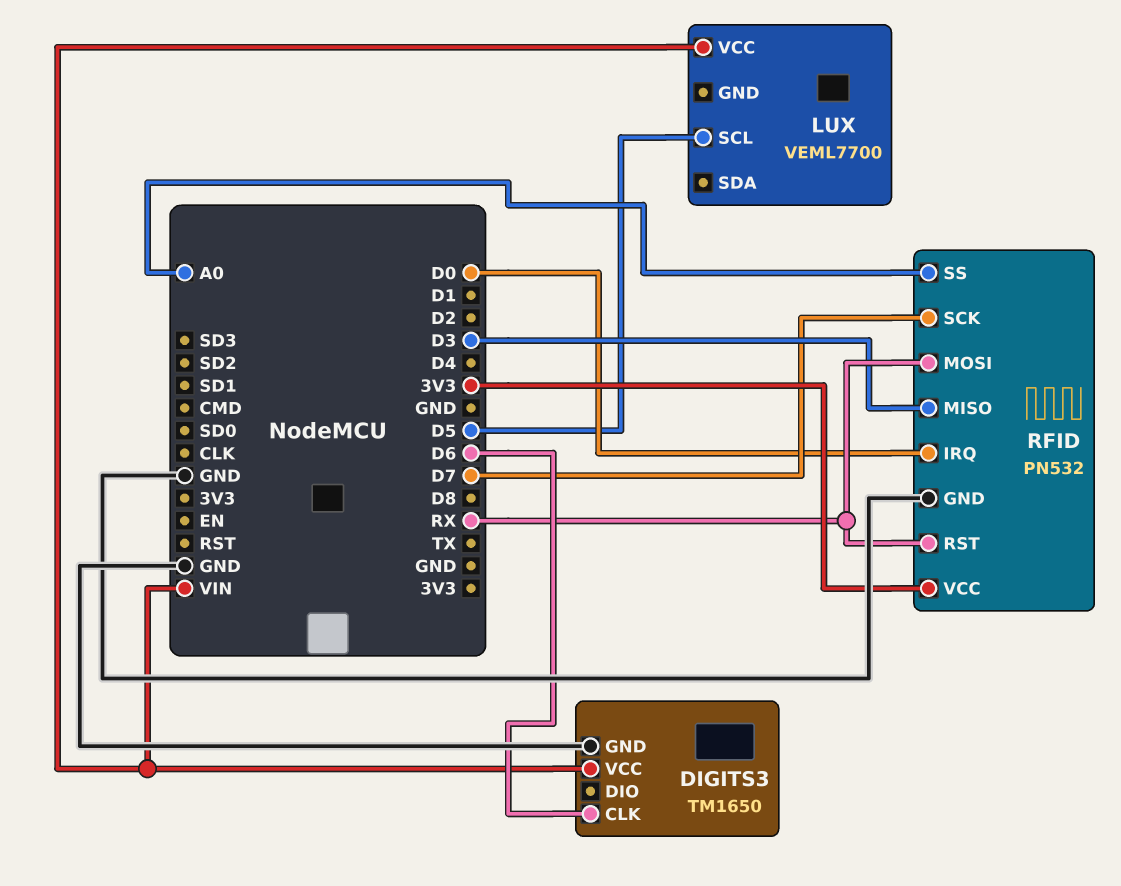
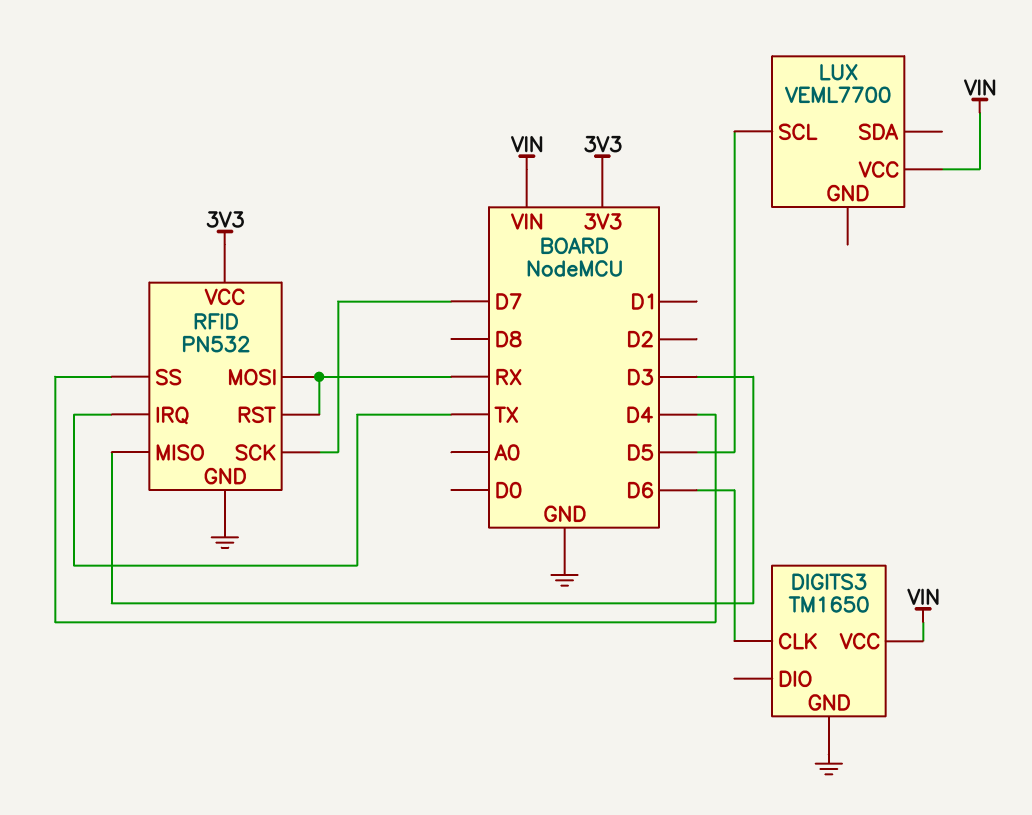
RFID pin IRQ: D0 -> TX
RFID pin SS: A0 -> D4

